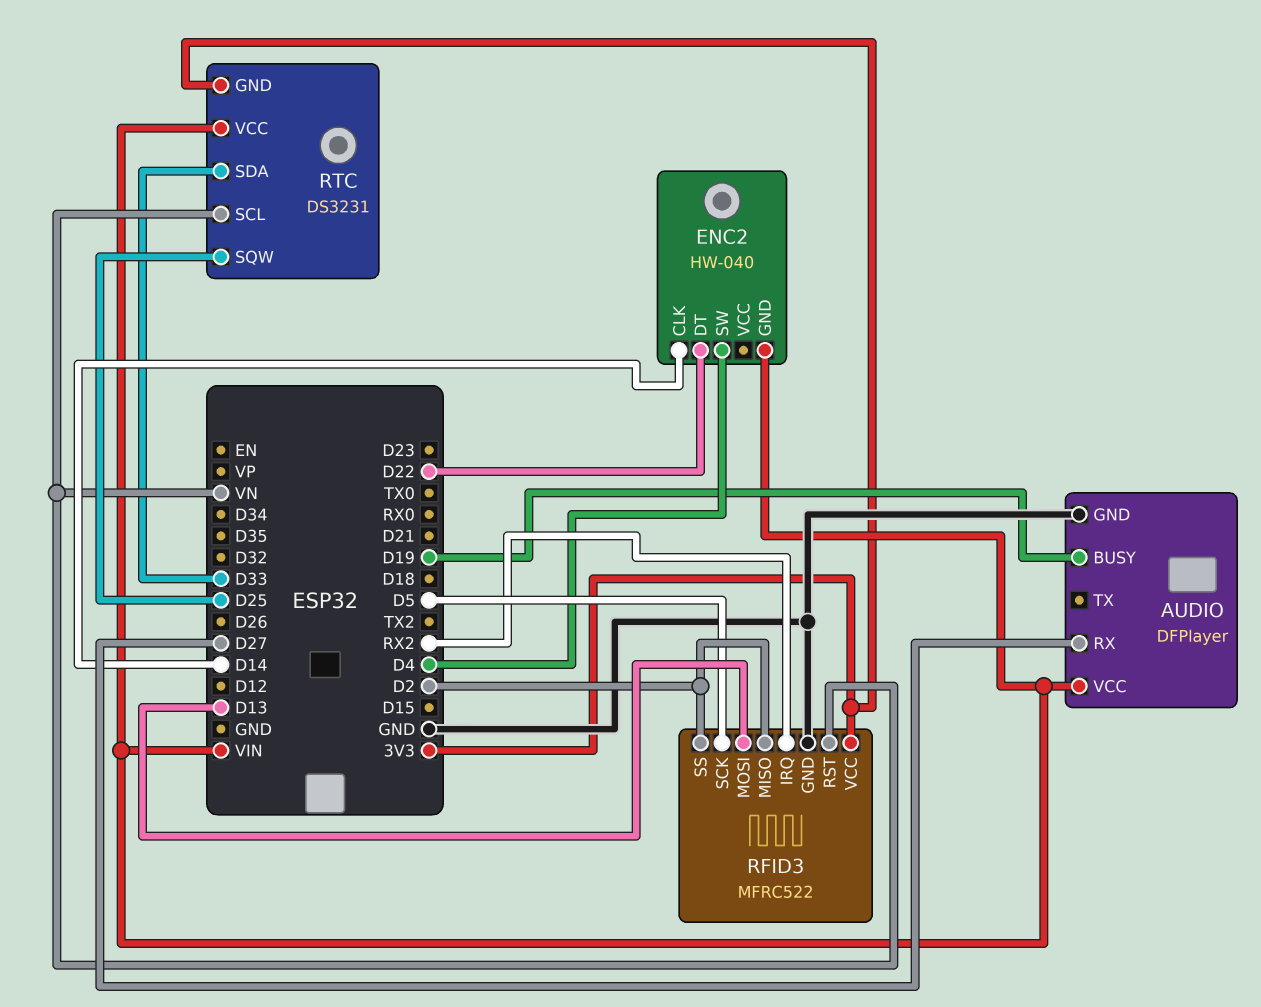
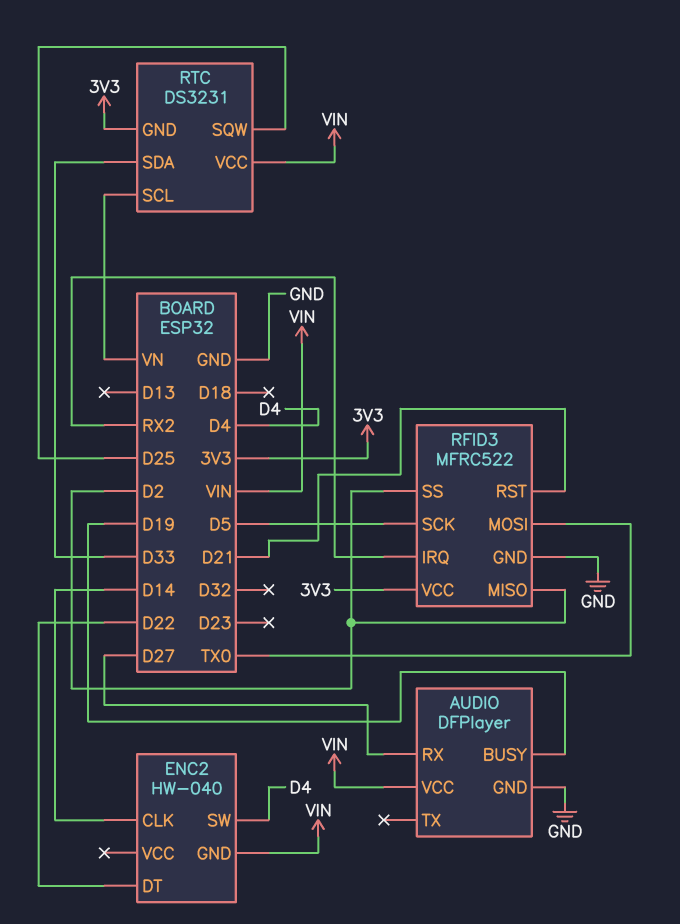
RFID3 pin MOSI: D13 -> TX0
RFID3 pin RST: VN -> D21

